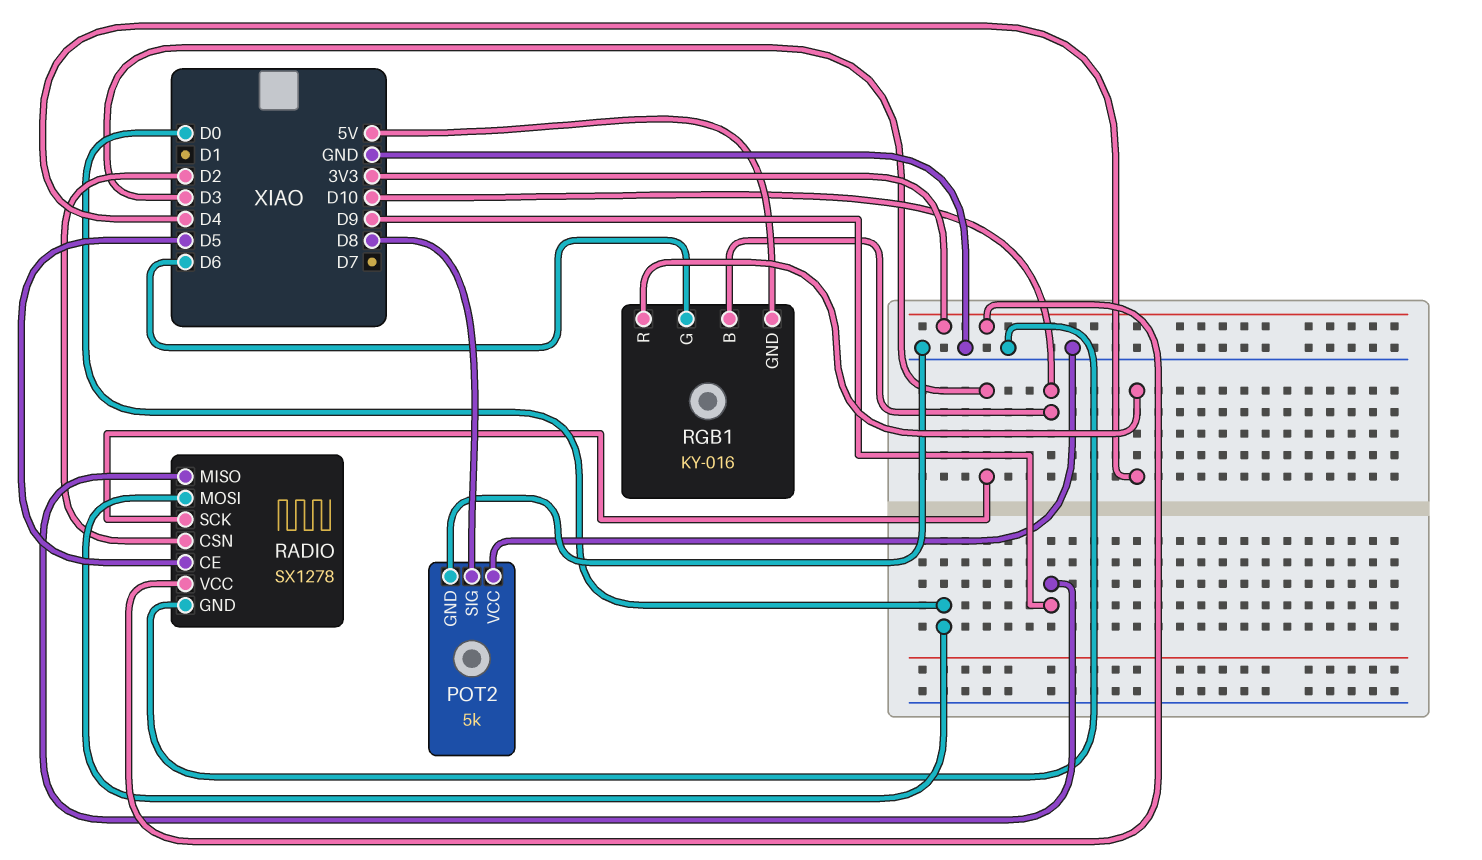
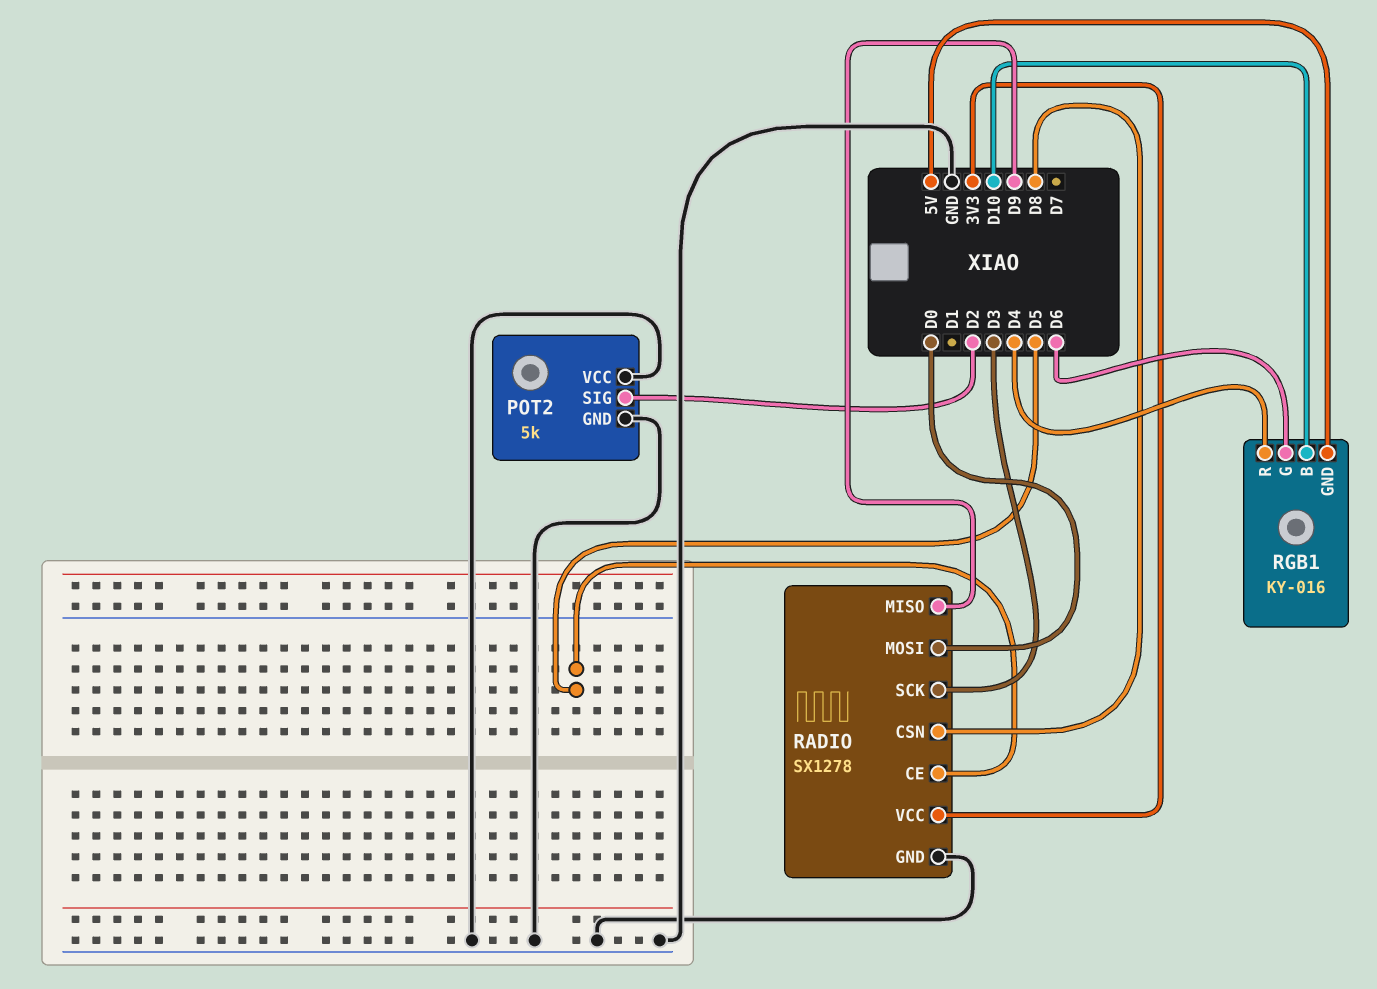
POT2 pin SIG: D8 -> D2
RADIO pin CSN: D2 -> D8

